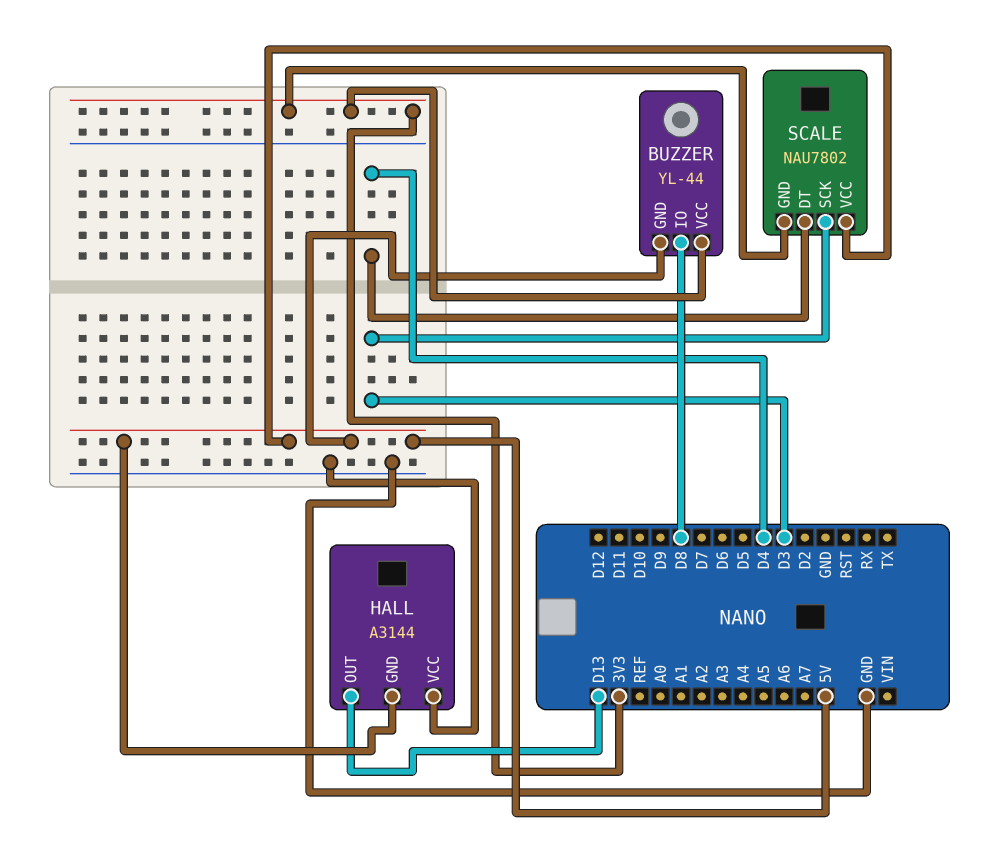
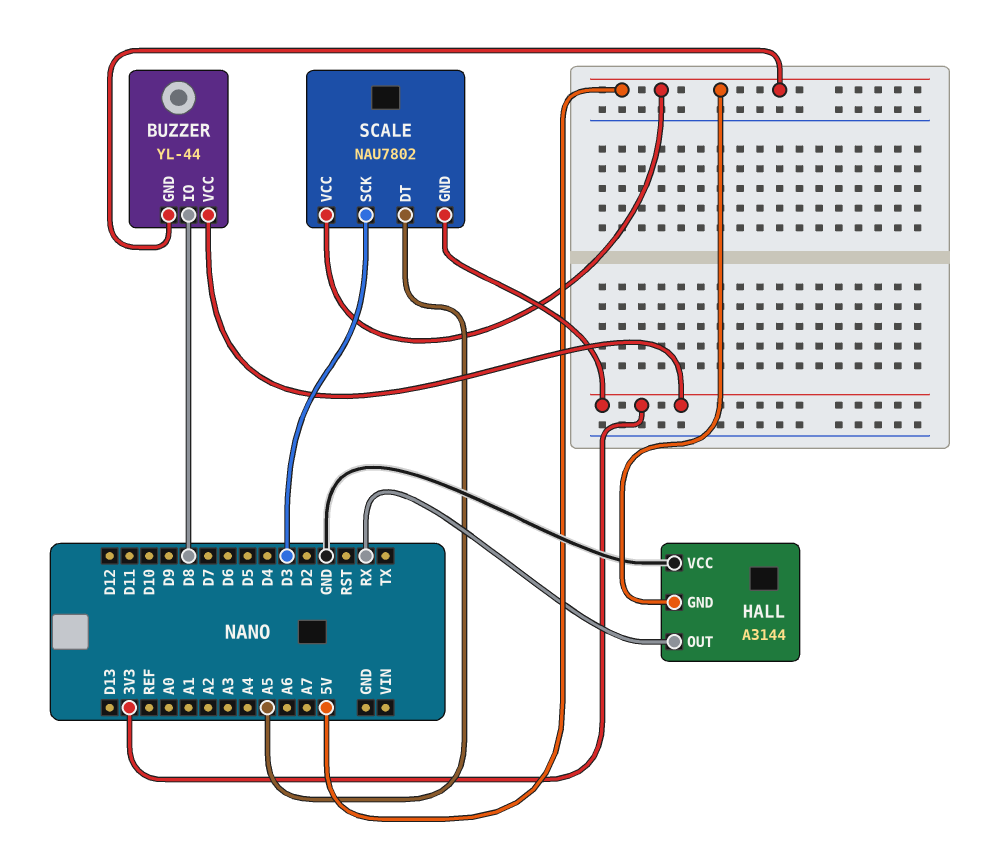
HALL pin OUT: D13 -> RX
SCALE pin DT: D4 -> A5

